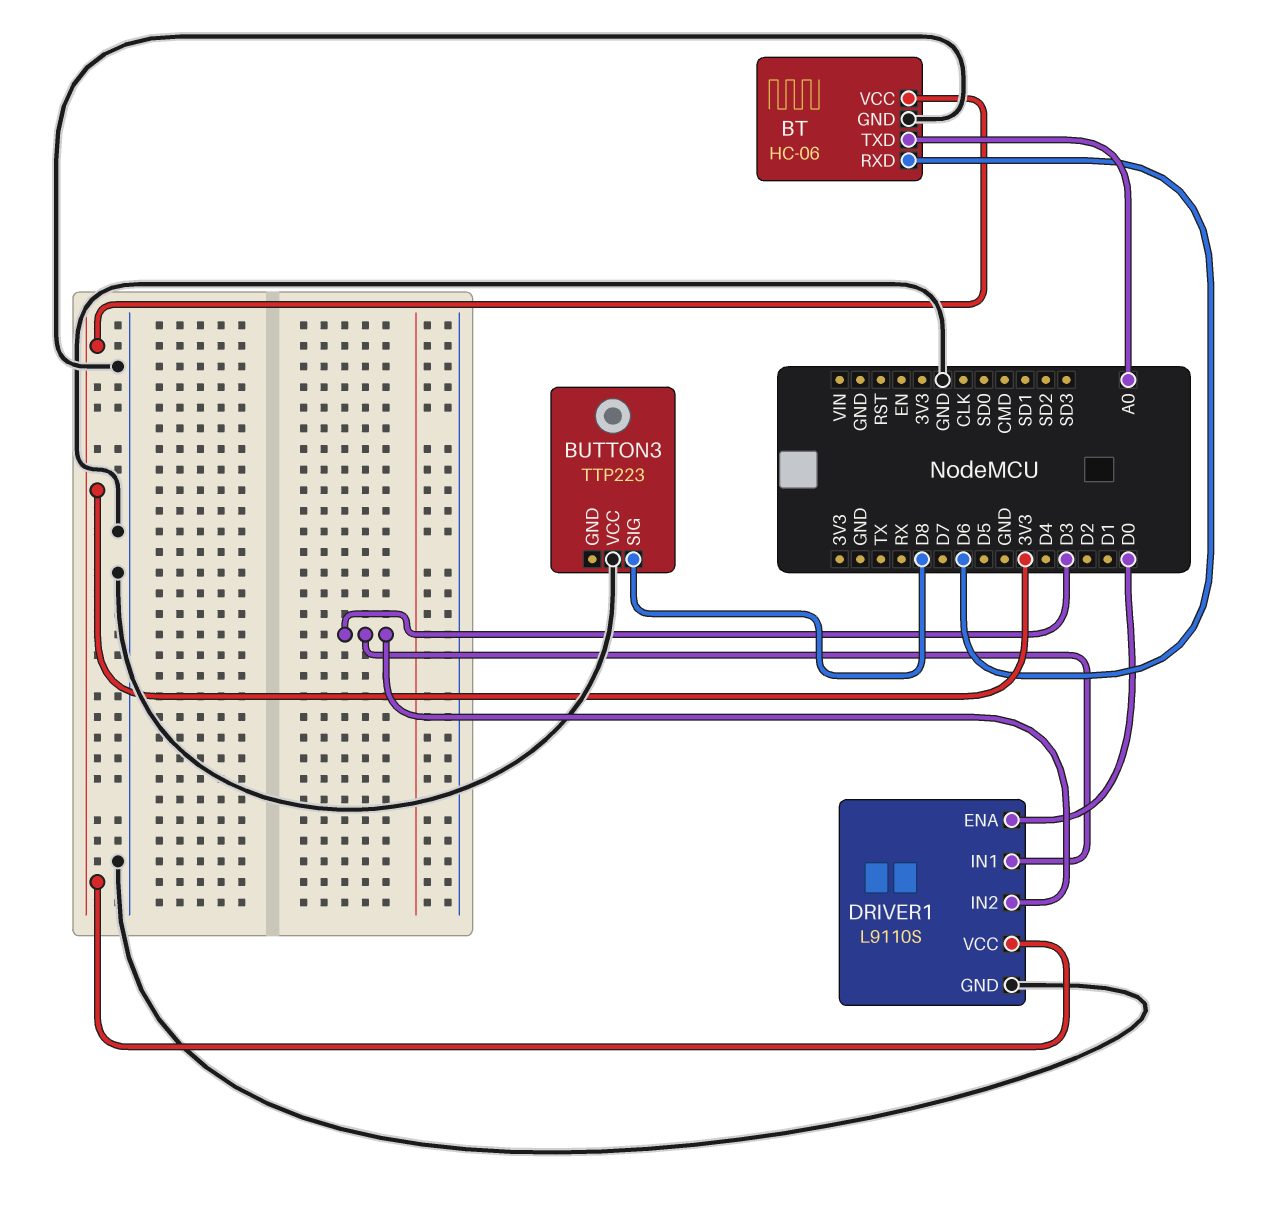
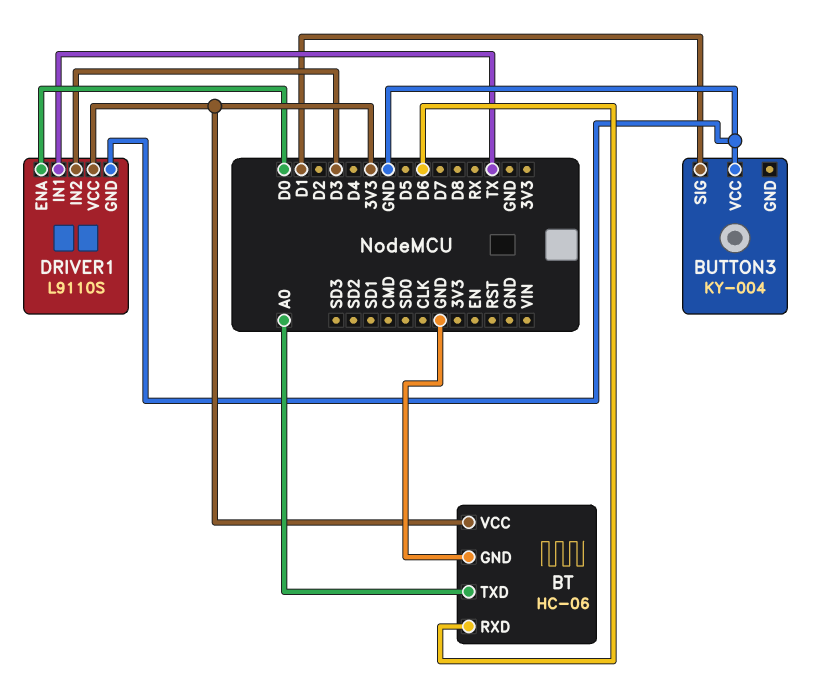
BUTTON3: TTP223 -> KY-004
BUTTON3 pin SIG: D8 -> D1
DRIVER1 pin IN1: D3 -> TX

